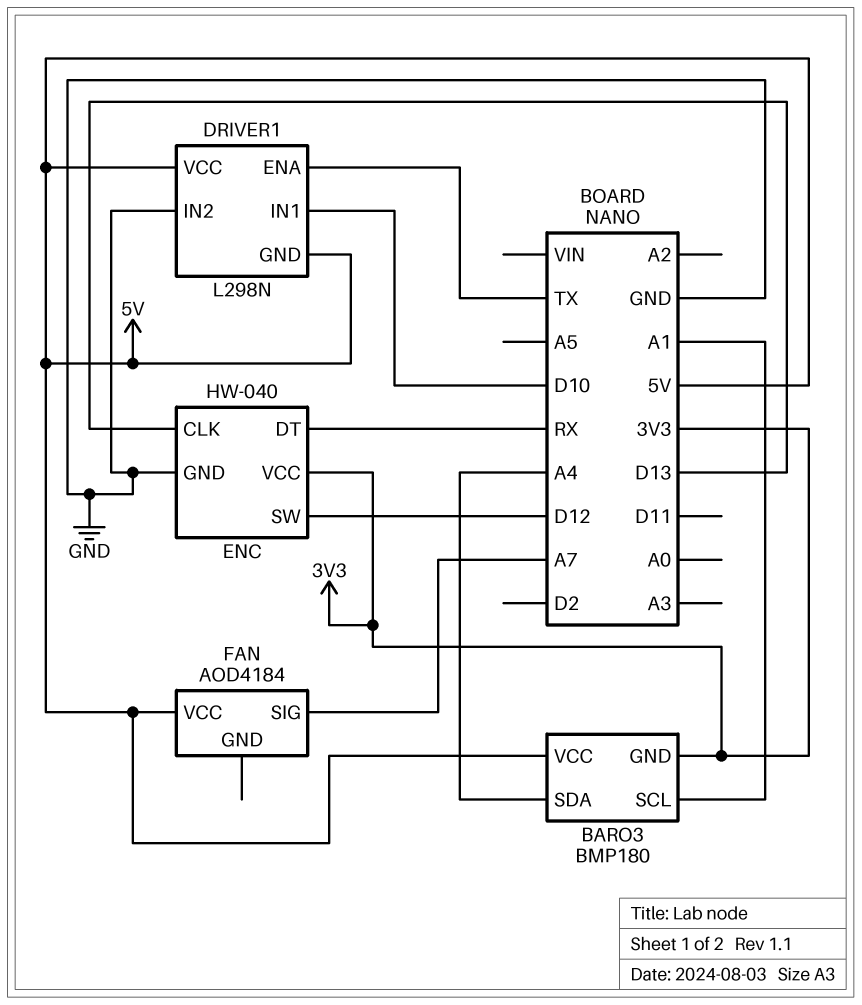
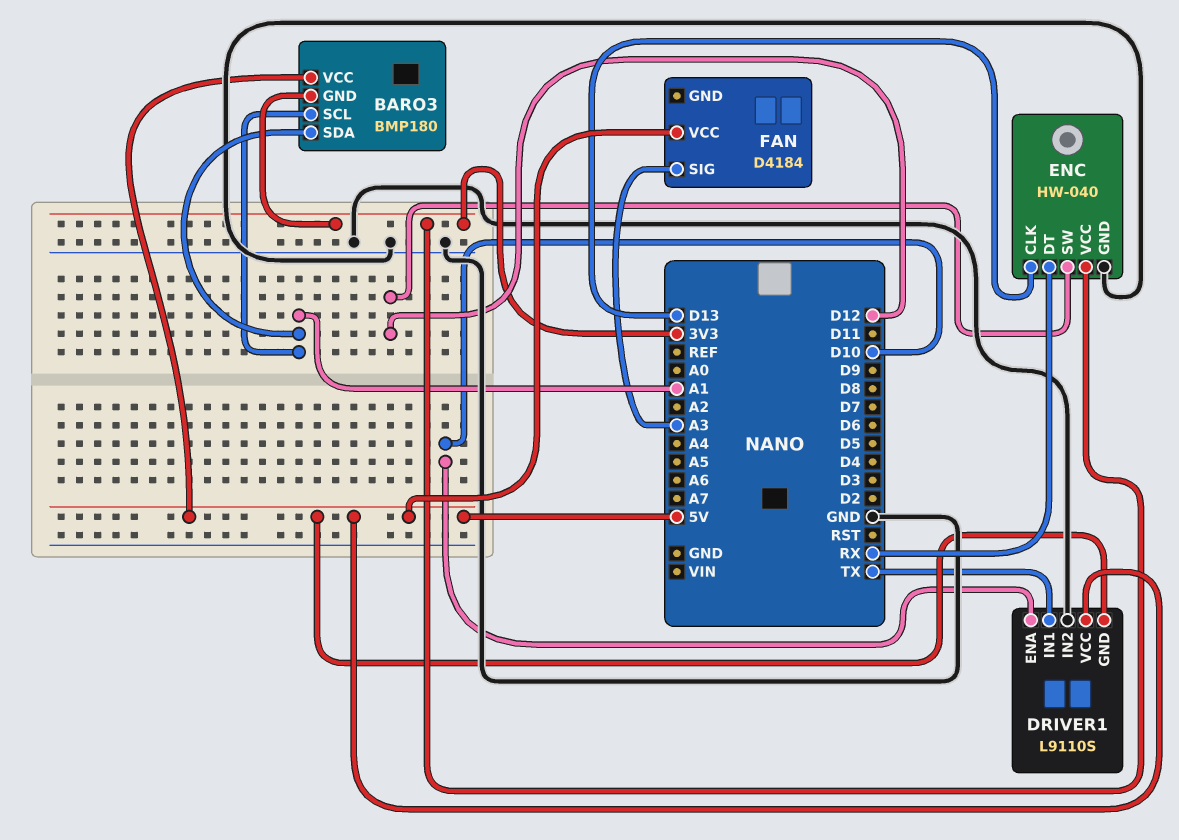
BARO3 pin SDA: A4 -> A1
DRIVER1: L298N -> L9110S
DRIVER1 pin ENA: TX -> D10
DRIVER1 pin IN1: D10 -> TX
FAN: AOD4184 -> D4184
FAN pin SIG: A7 -> A3

